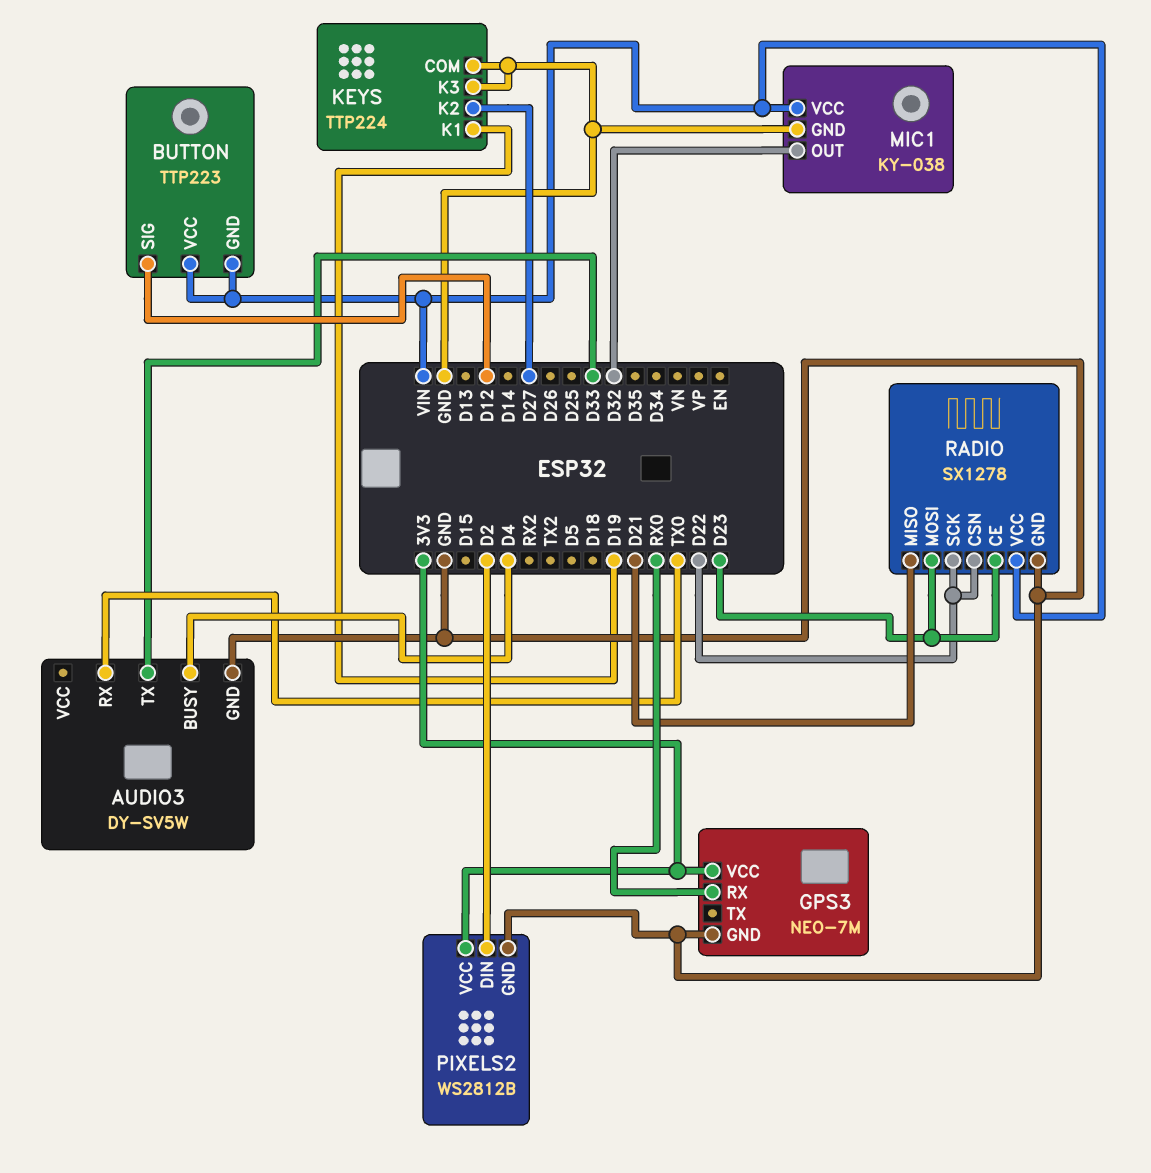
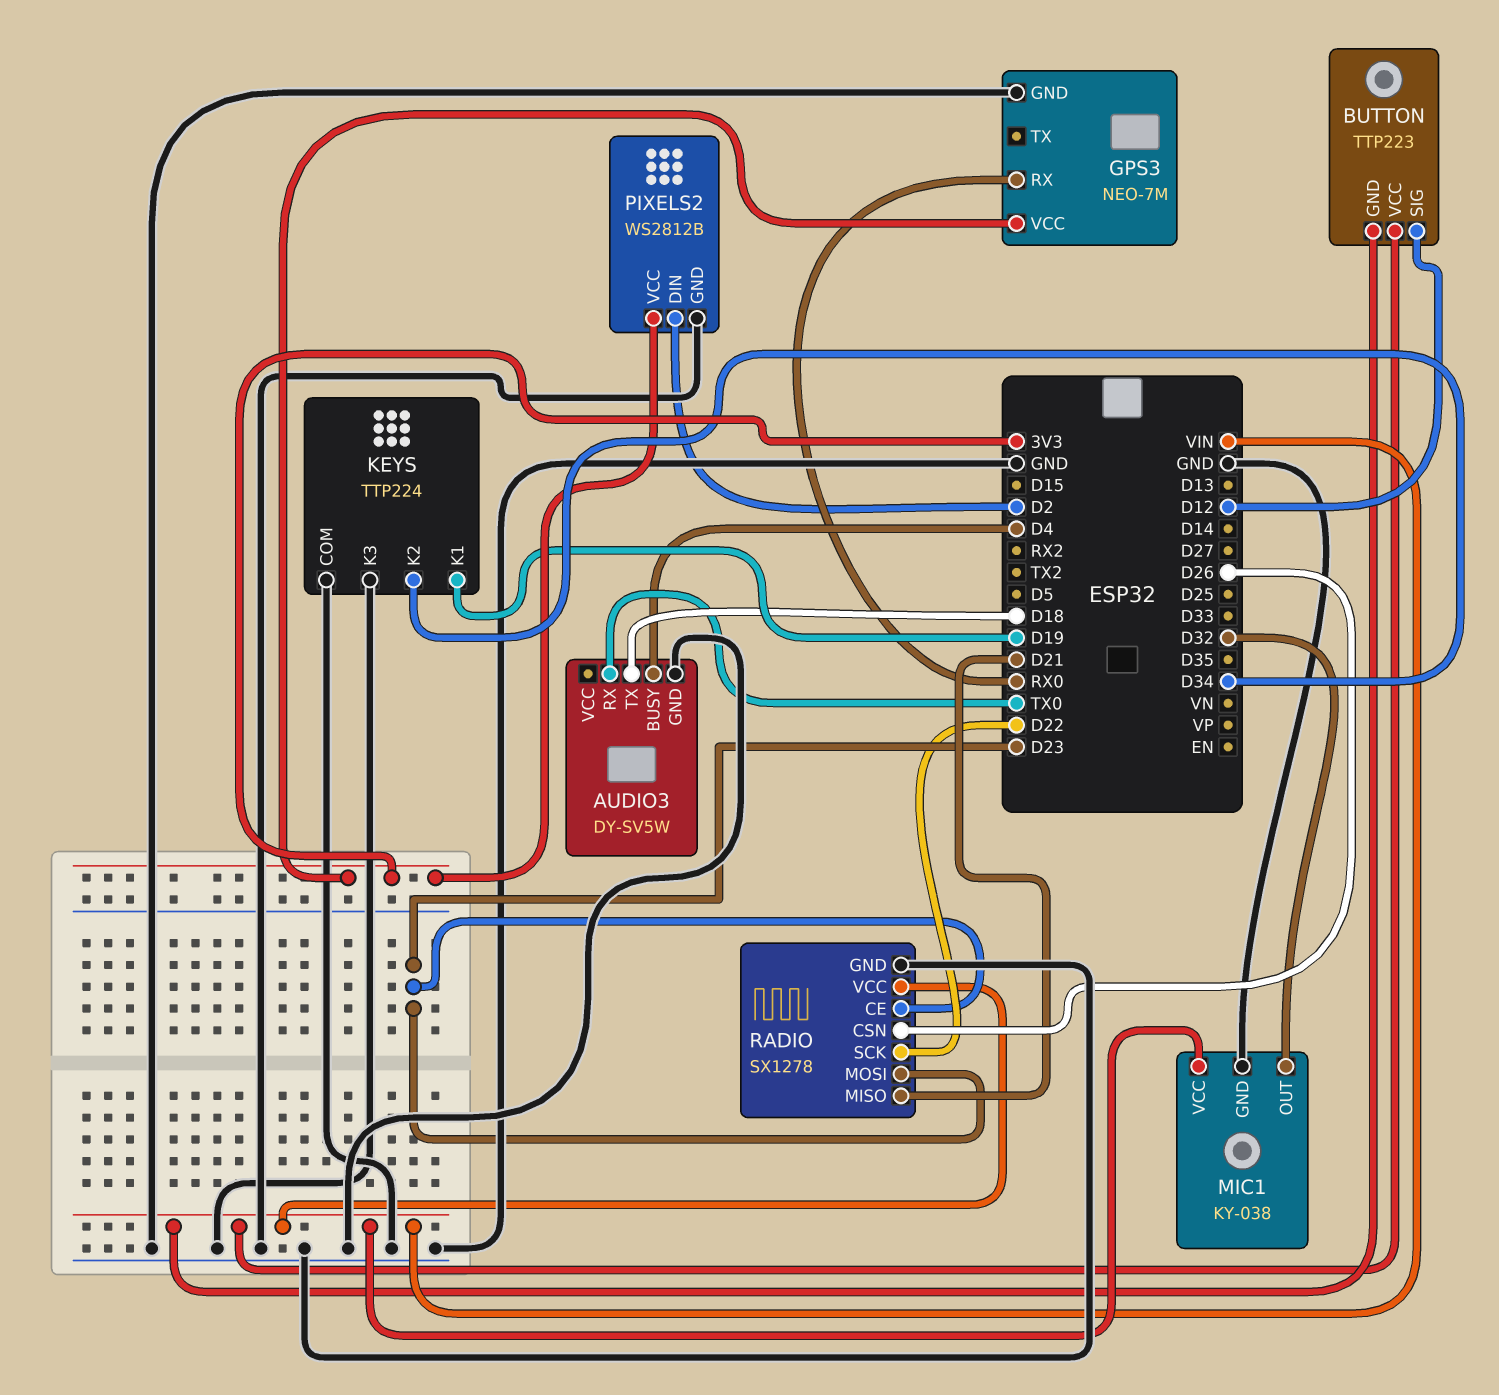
AUDIO3 pin TX: D33 -> D18
KEYS pin K2: D27 -> D34
RADIO pin CSN: D22 -> D26

